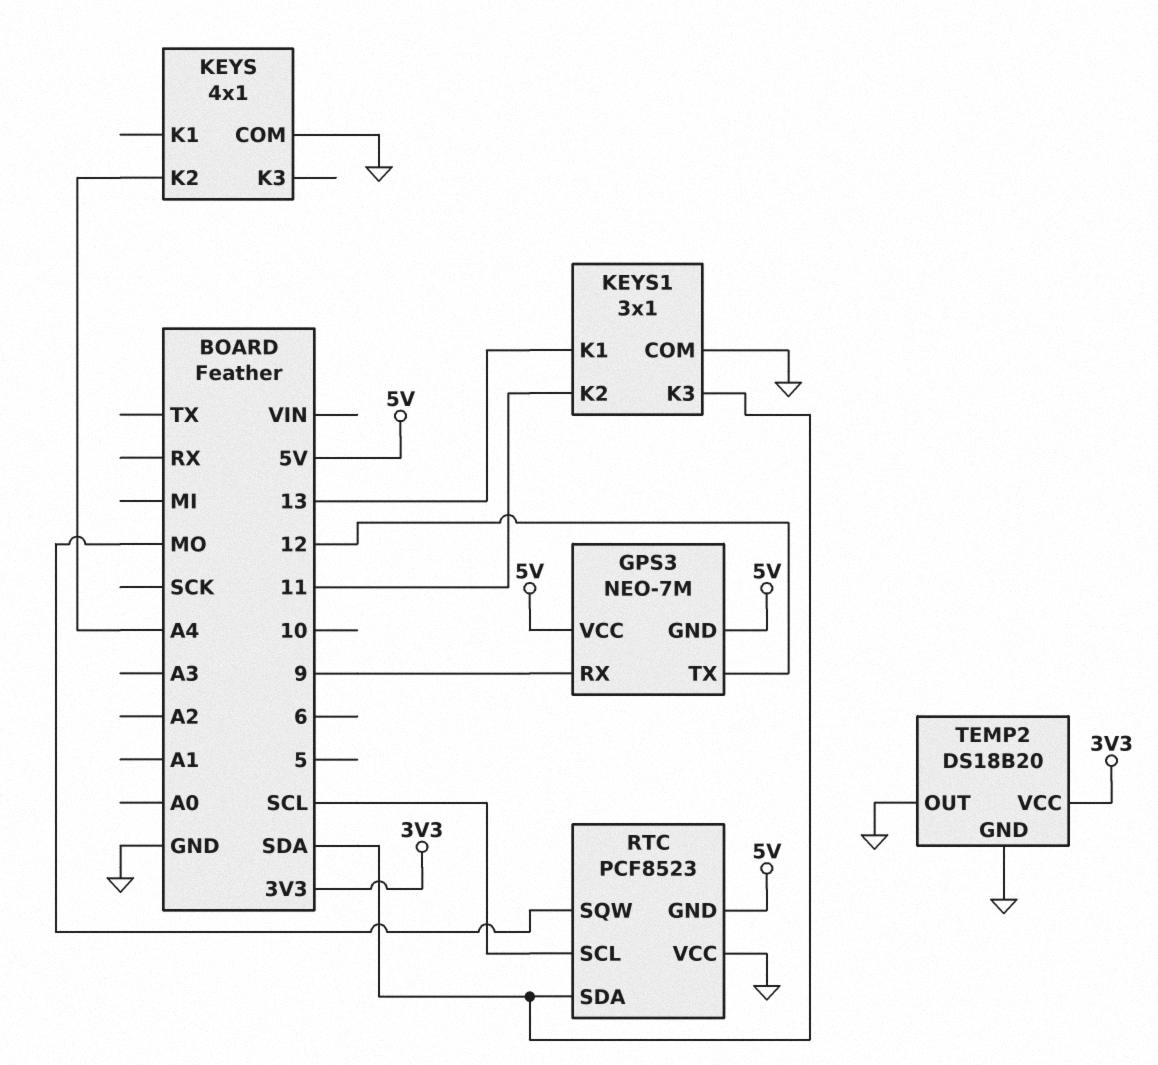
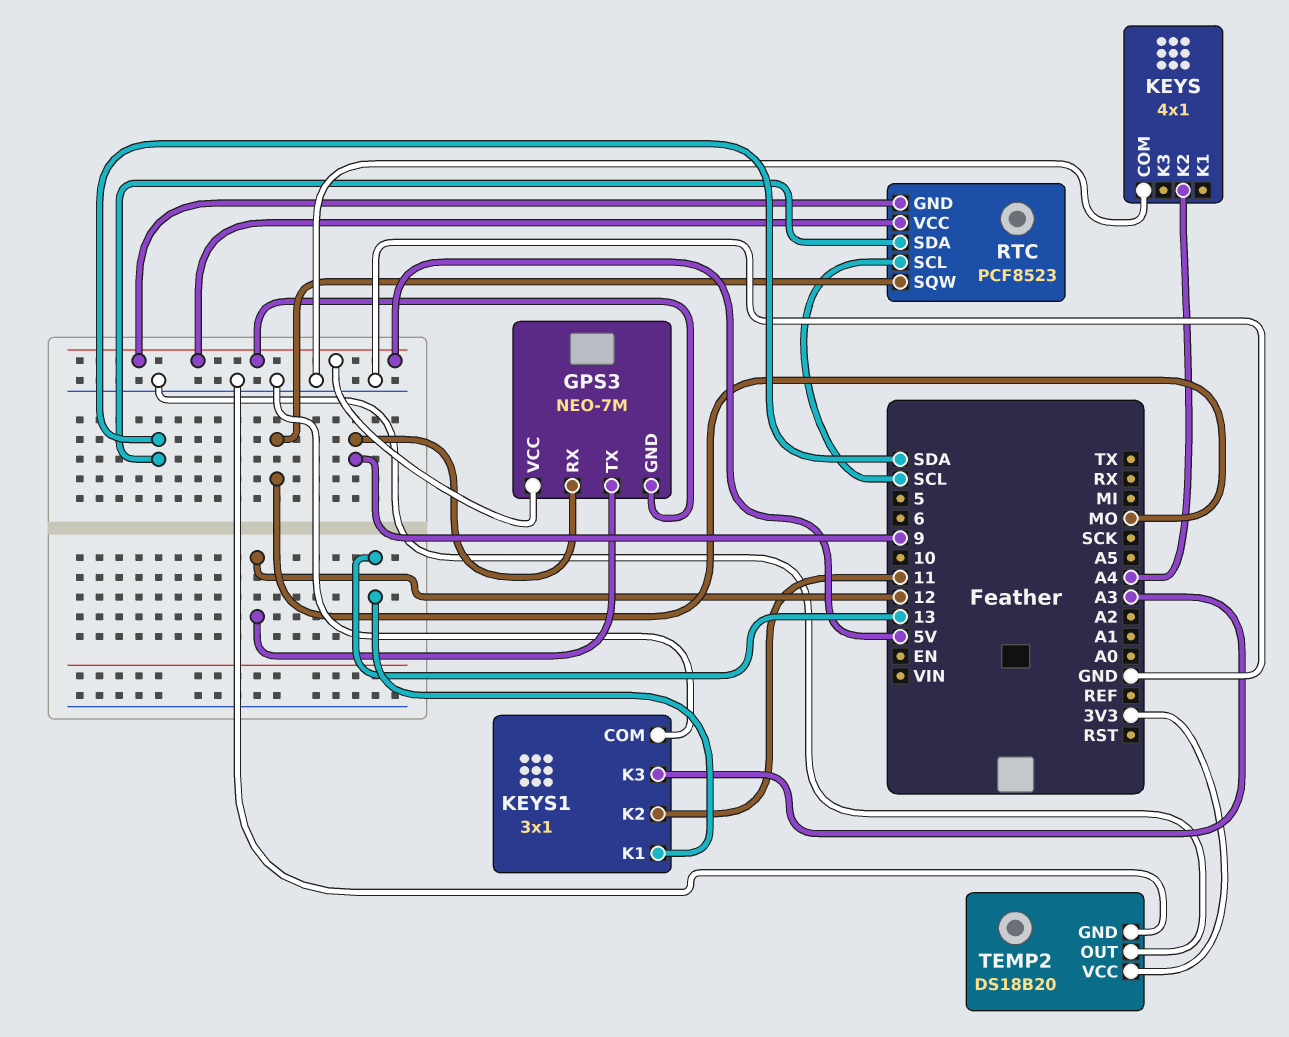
KEYS1 pin K3: SDA -> A3
RTC pin VCC: GND -> 5V

